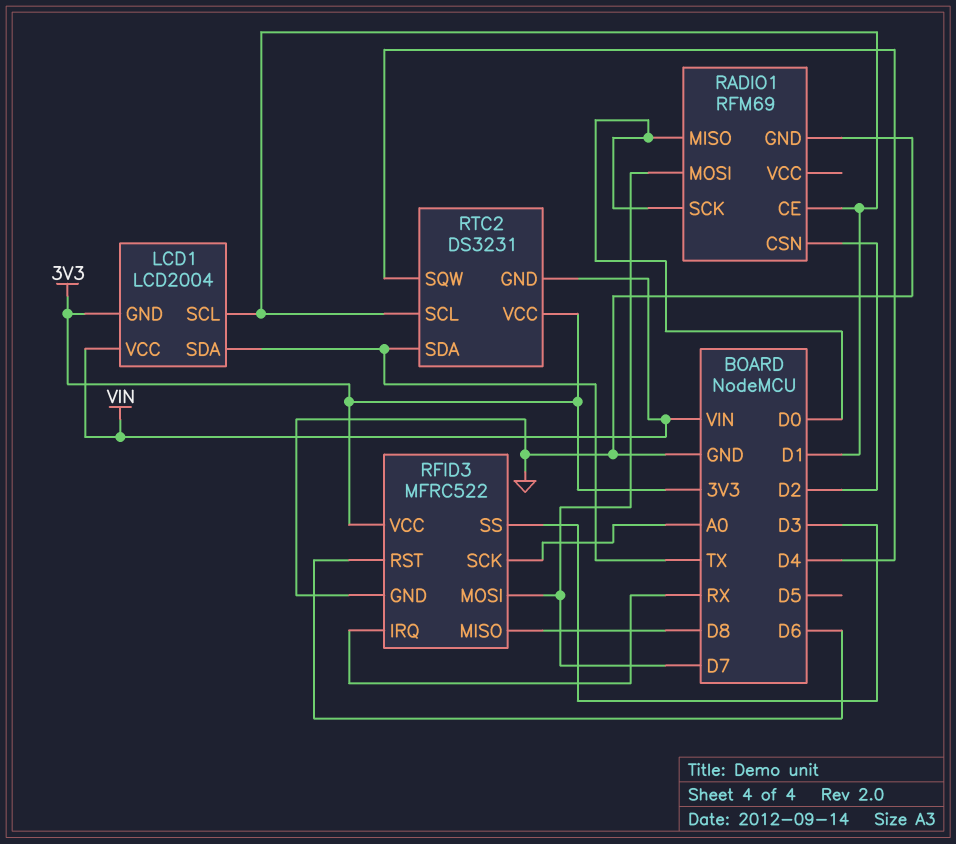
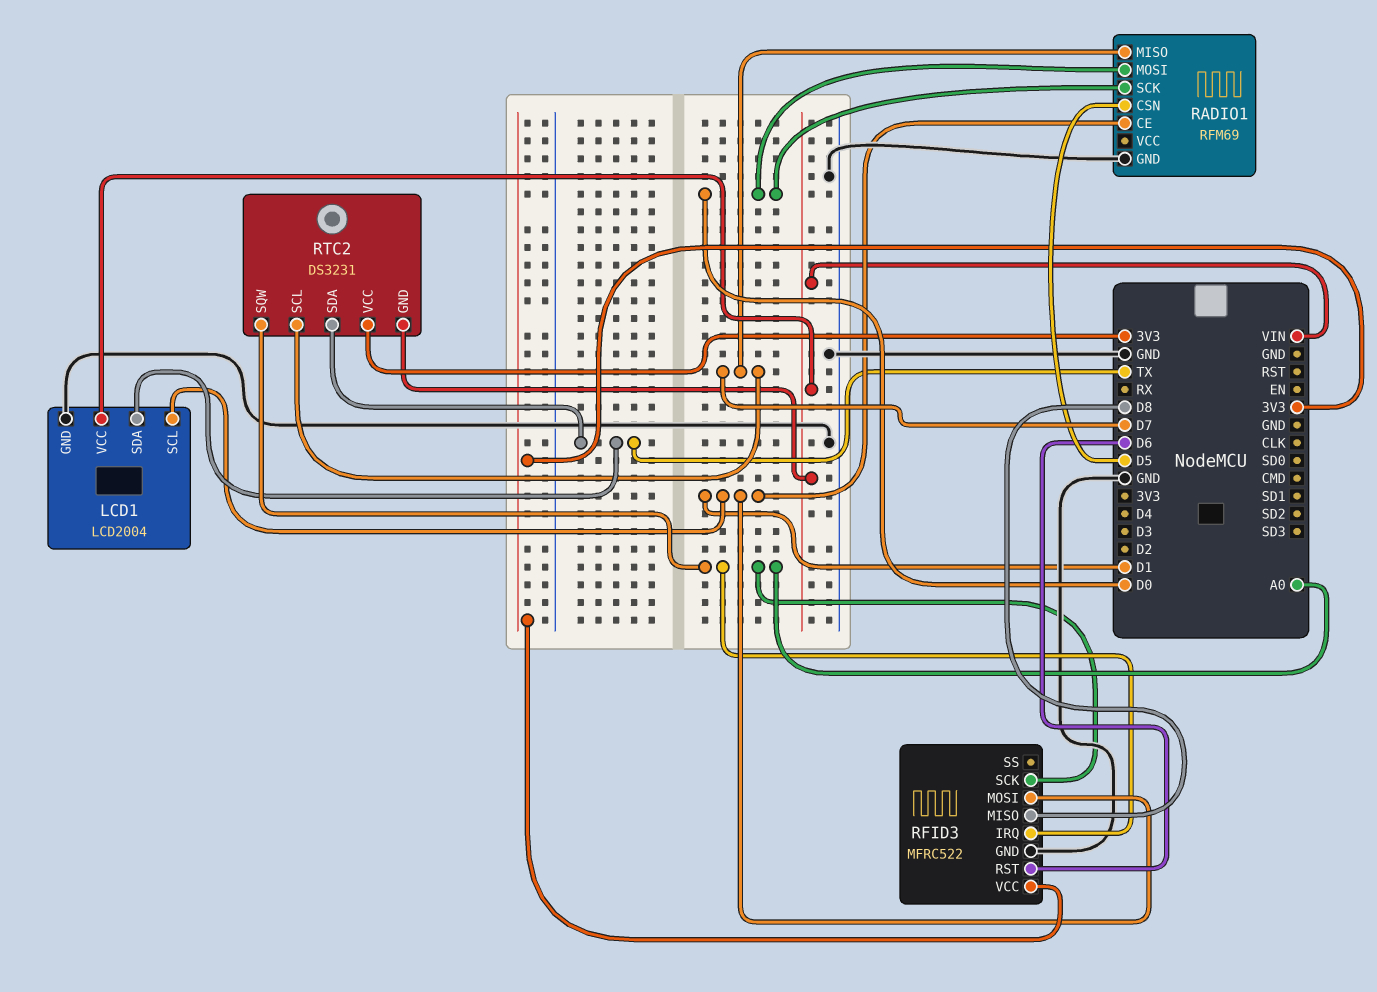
LCD1 pin GND: 3V3 -> GND
RADIO1 pin CSN: D2 -> D5
RADIO1 pin MISO: D0 -> D7
RADIO1 pin MOSI: D7 -> D0
RFID3 pin IRQ: RX -> A0
RFID3 pin MOSI: D7 -> D1
RFID3 pin SS: D3 -> none
RTC2 pin SCL: D1 -> D7
RTC2 pin SQW: D4 -> A0

